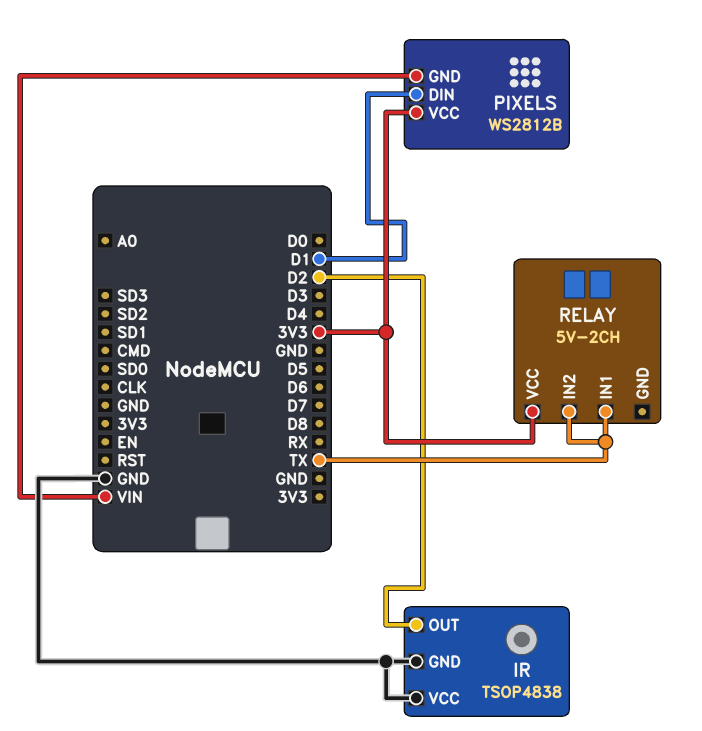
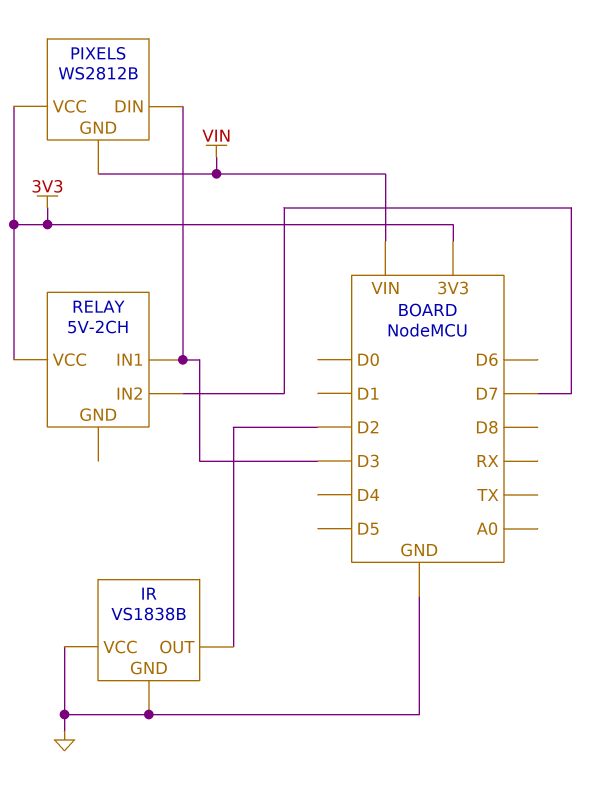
IR: TSOP4838 -> VS1838B
PIXELS pin DIN: D1 -> D3
RELAY pin IN1: TX -> D3
RELAY pin IN2: TX -> D7

